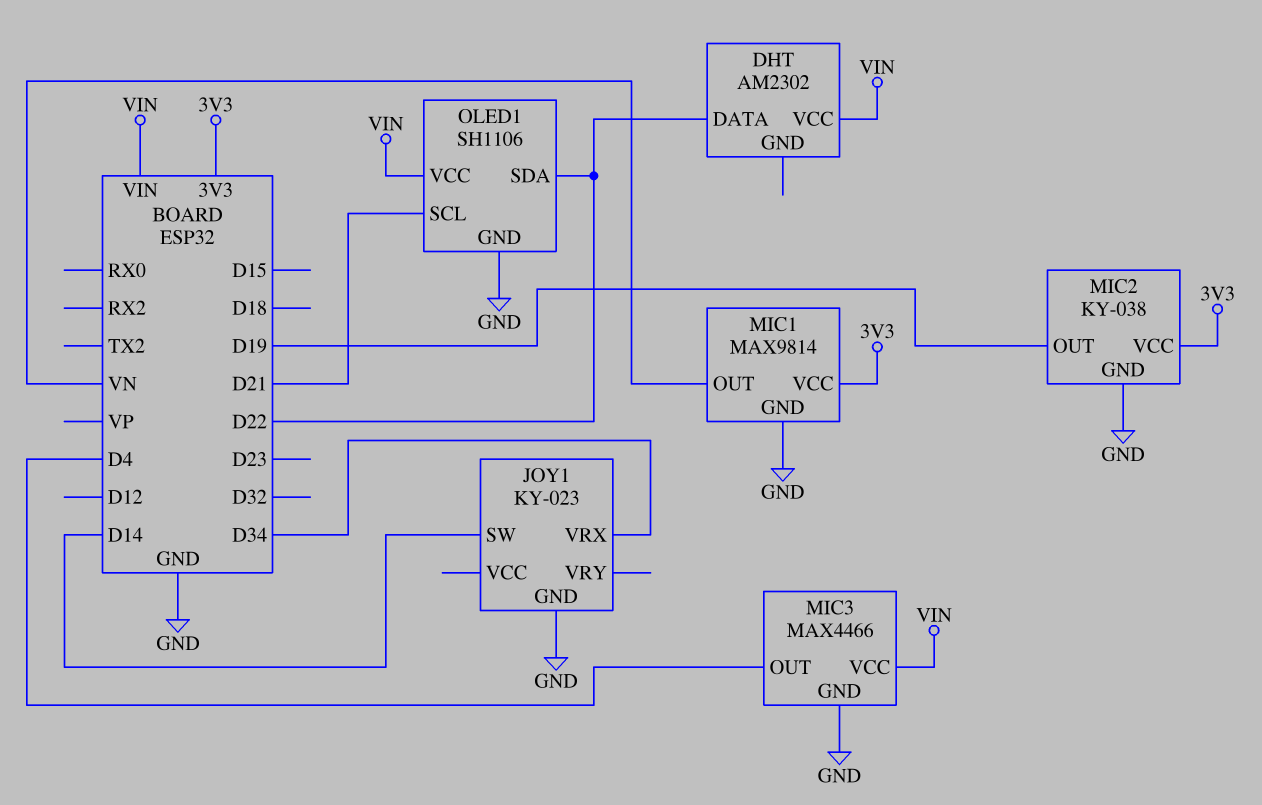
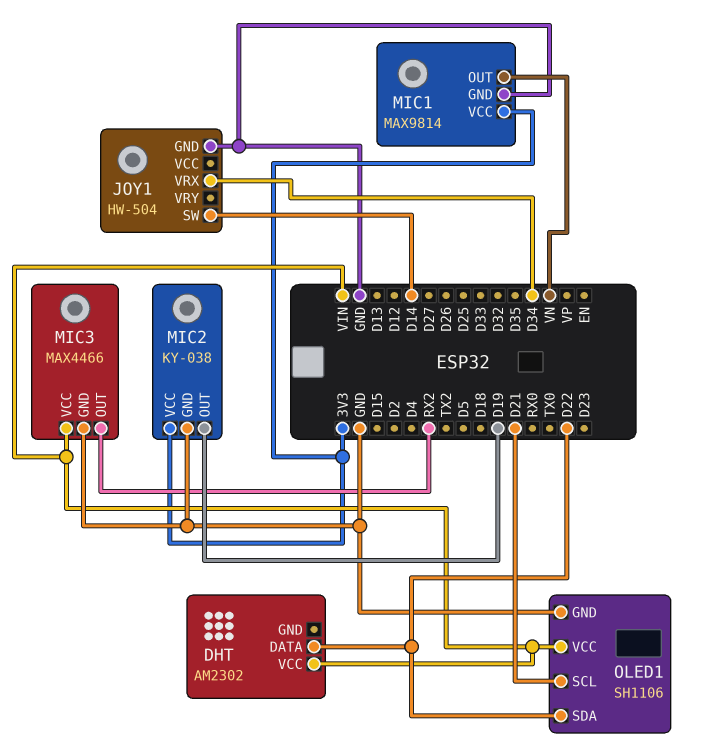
JOY1: KY-023 -> HW-504
MIC3 pin OUT: D4 -> RX2

